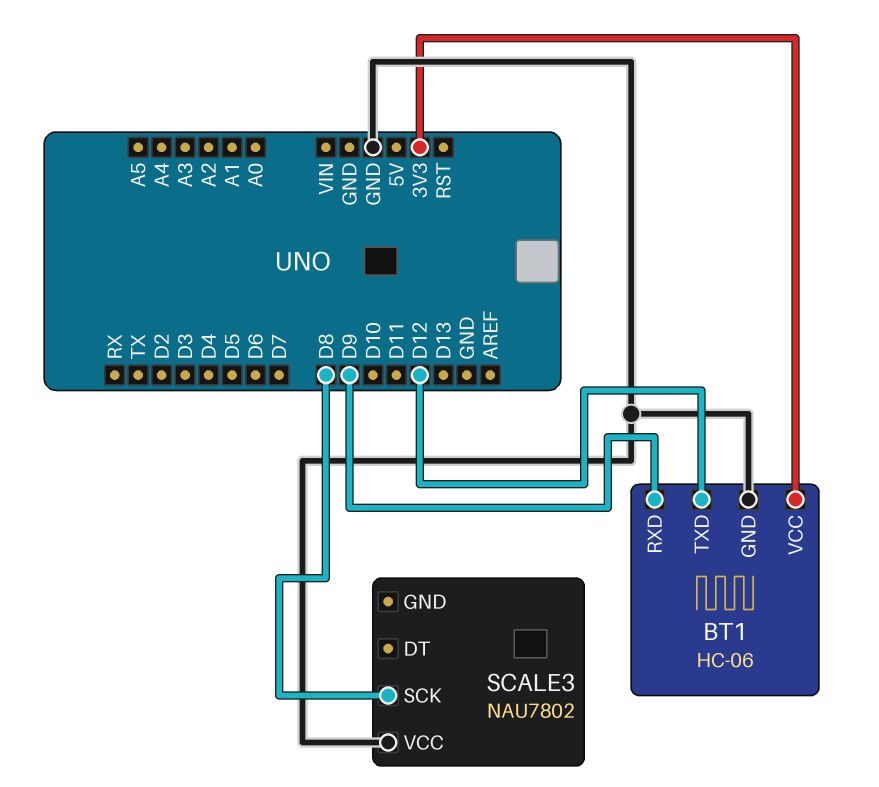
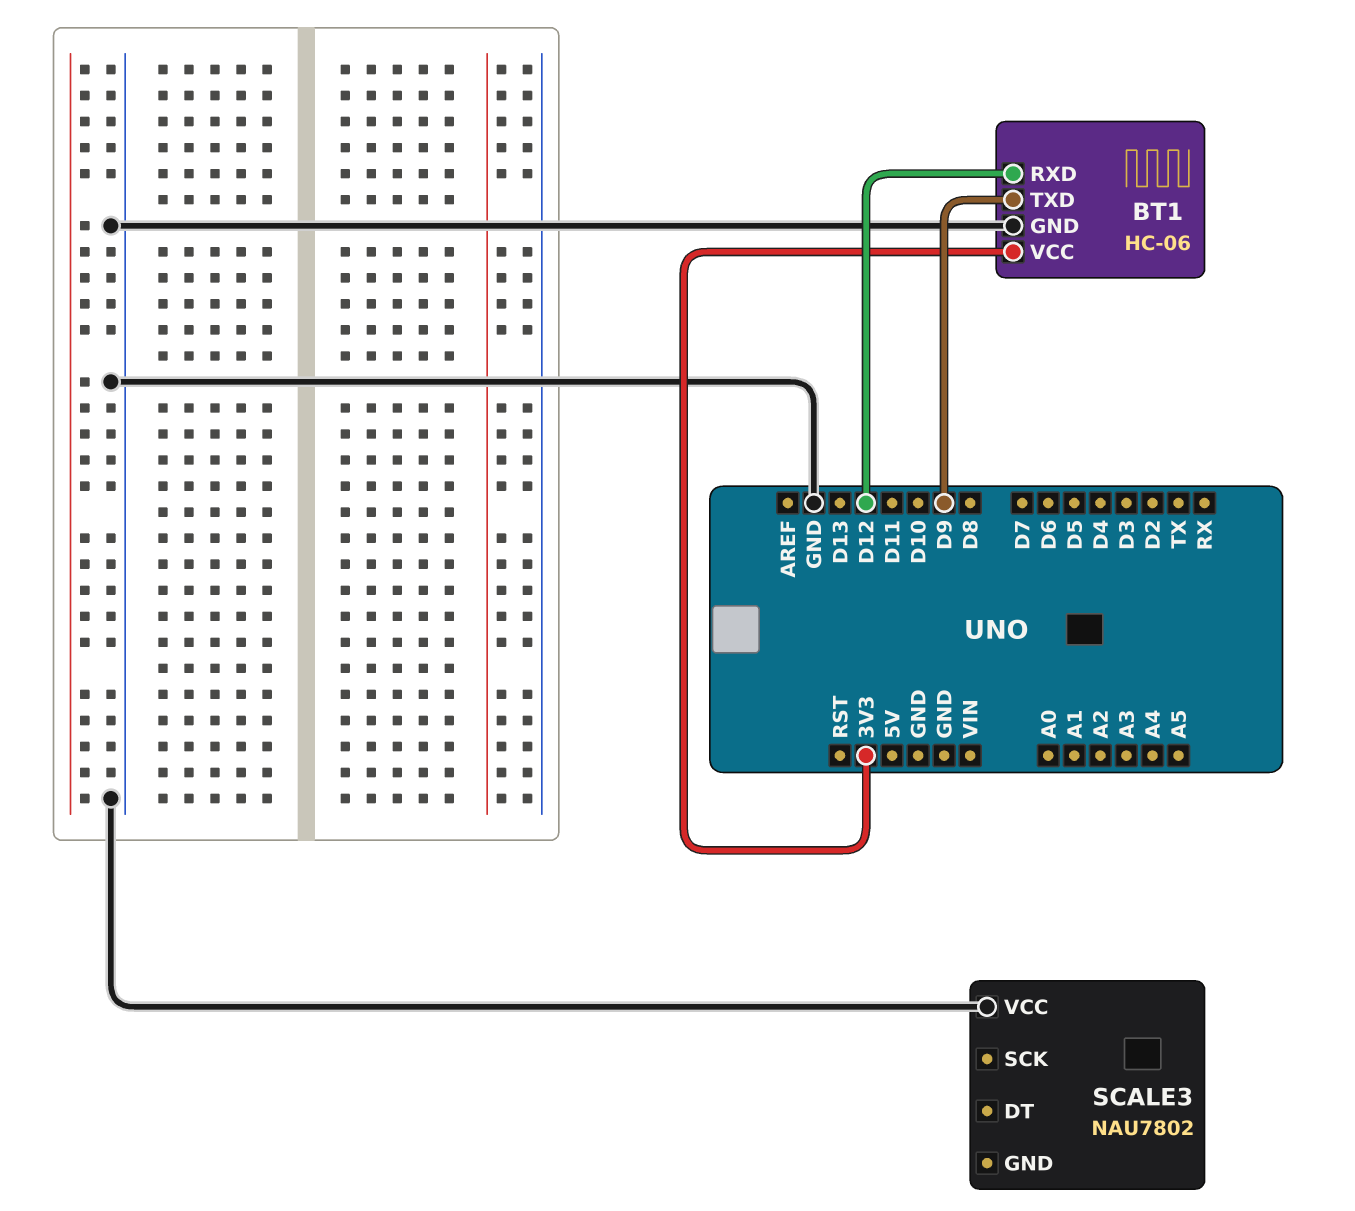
BT1 pin RXD: D9 -> D12
BT1 pin TXD: D12 -> D9
SCALE3 pin SCK: D8 -> none

